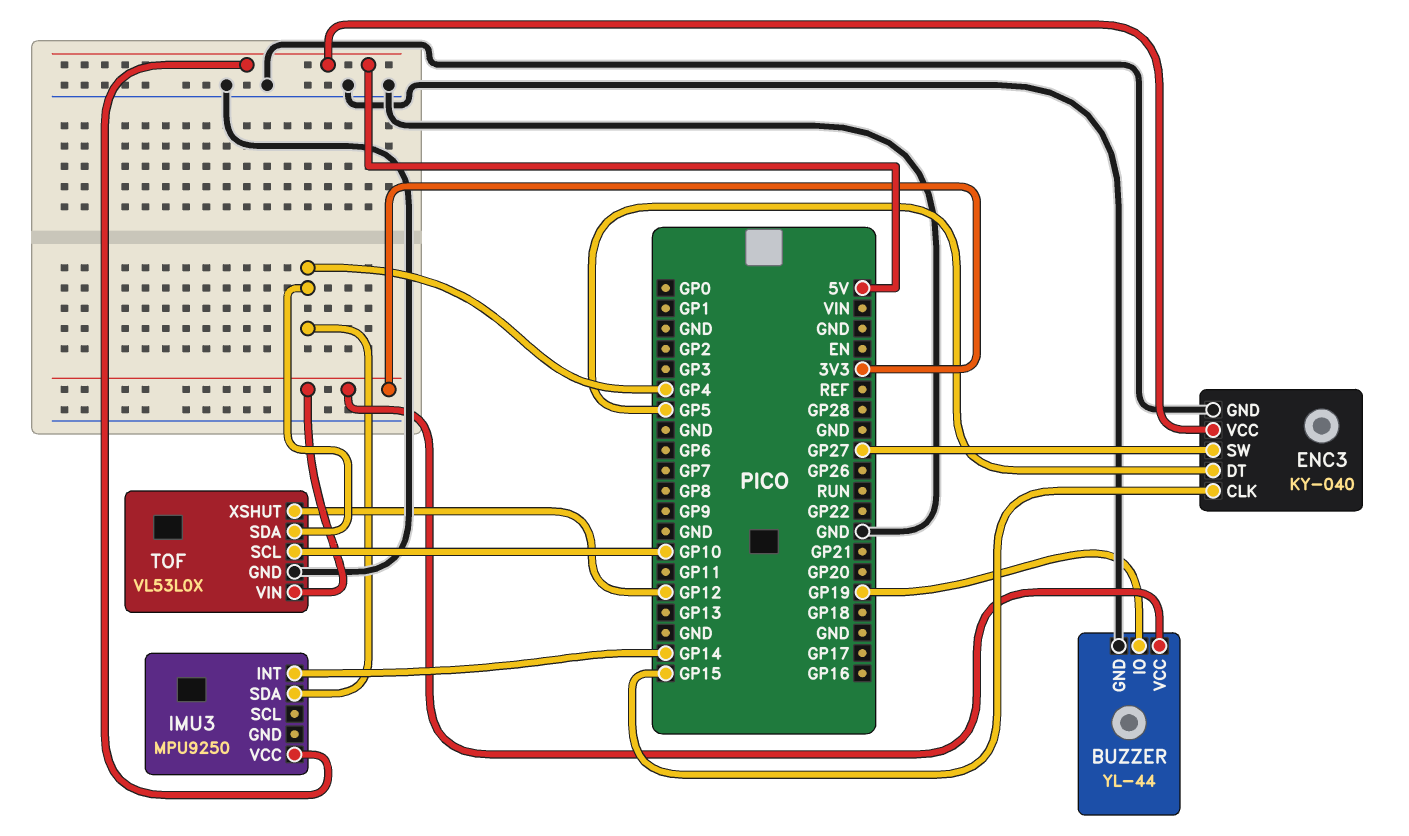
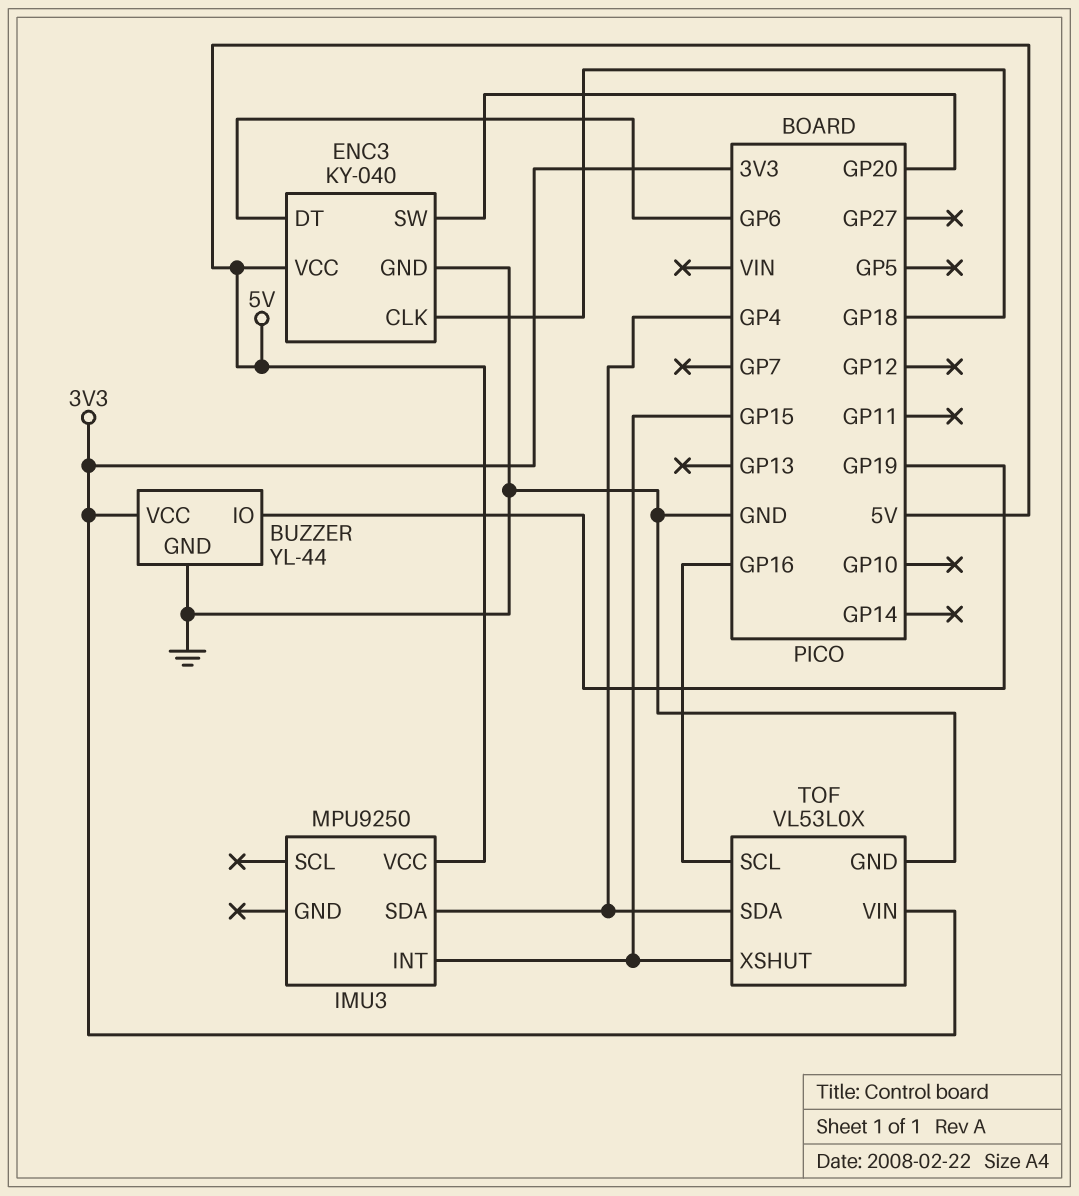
ENC3 pin CLK: GP15 -> GP18
ENC3 pin DT: GP5 -> GP6
ENC3 pin SW: GP27 -> GP20
IMU3 pin INT: GP14 -> GP15
TOF pin SCL: GP10 -> GP16
TOF pin XSHUT: GP12 -> GP15

